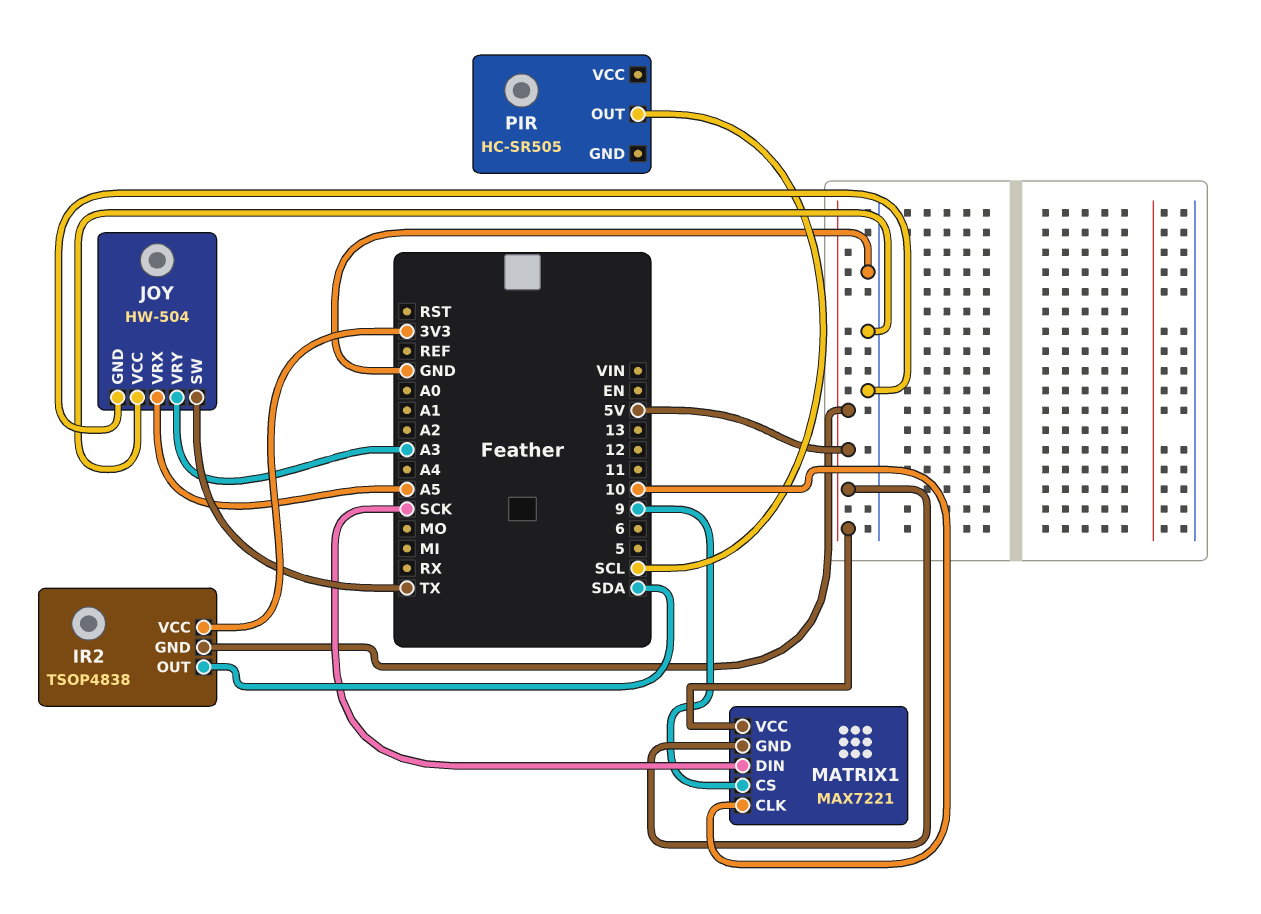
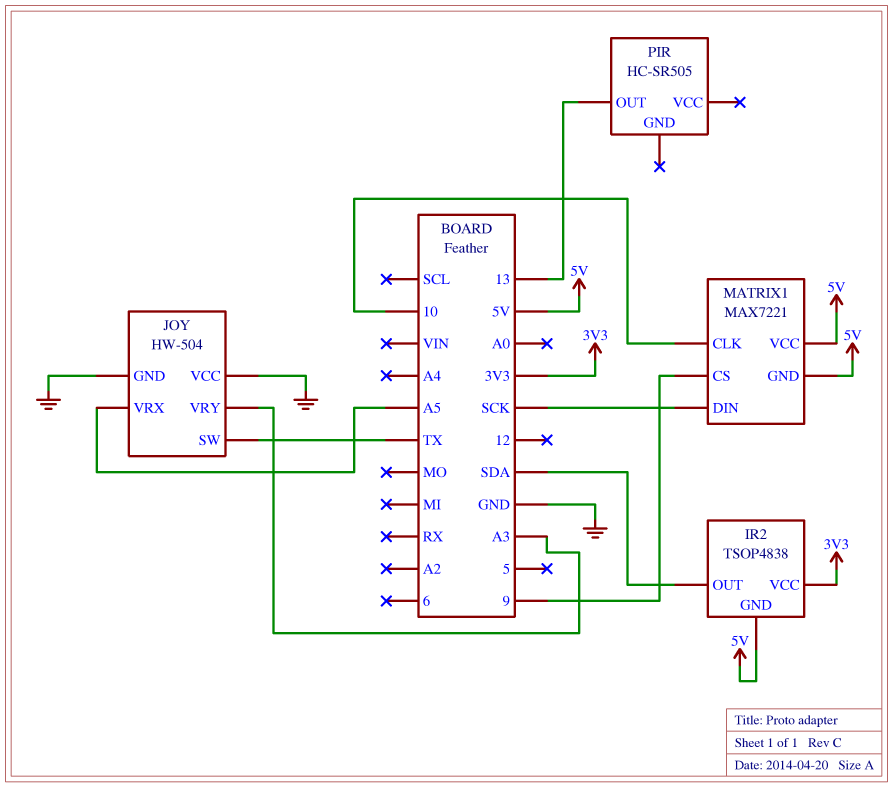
PIR pin OUT: SCL -> 13

